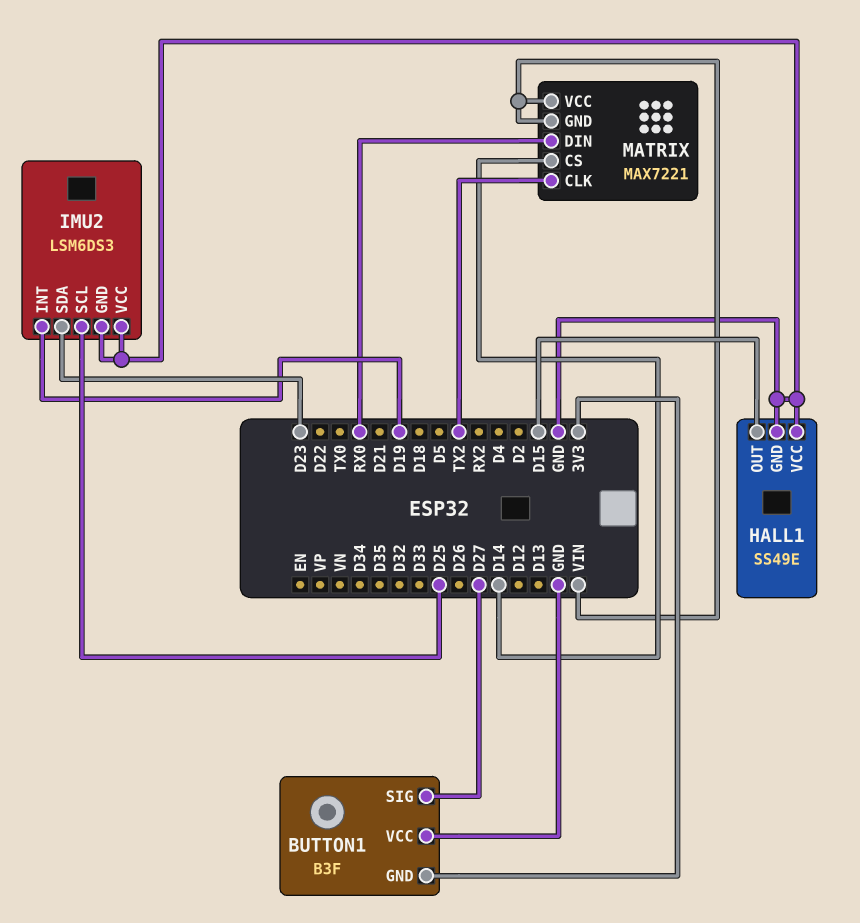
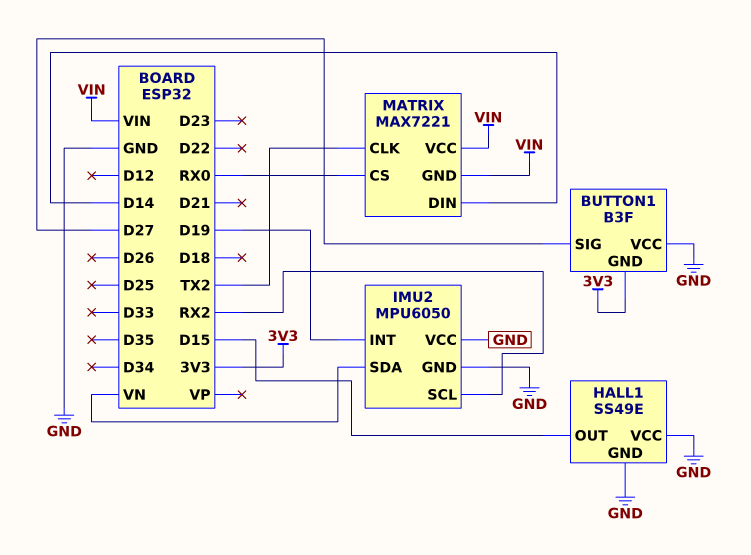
IMU2: LSM6DS3 -> MPU6050
IMU2 pin SCL: D25 -> RX2
IMU2 pin SDA: D23 -> VN
MATRIX pin CS: D14 -> RX0
MATRIX pin DIN: RX0 -> D14

